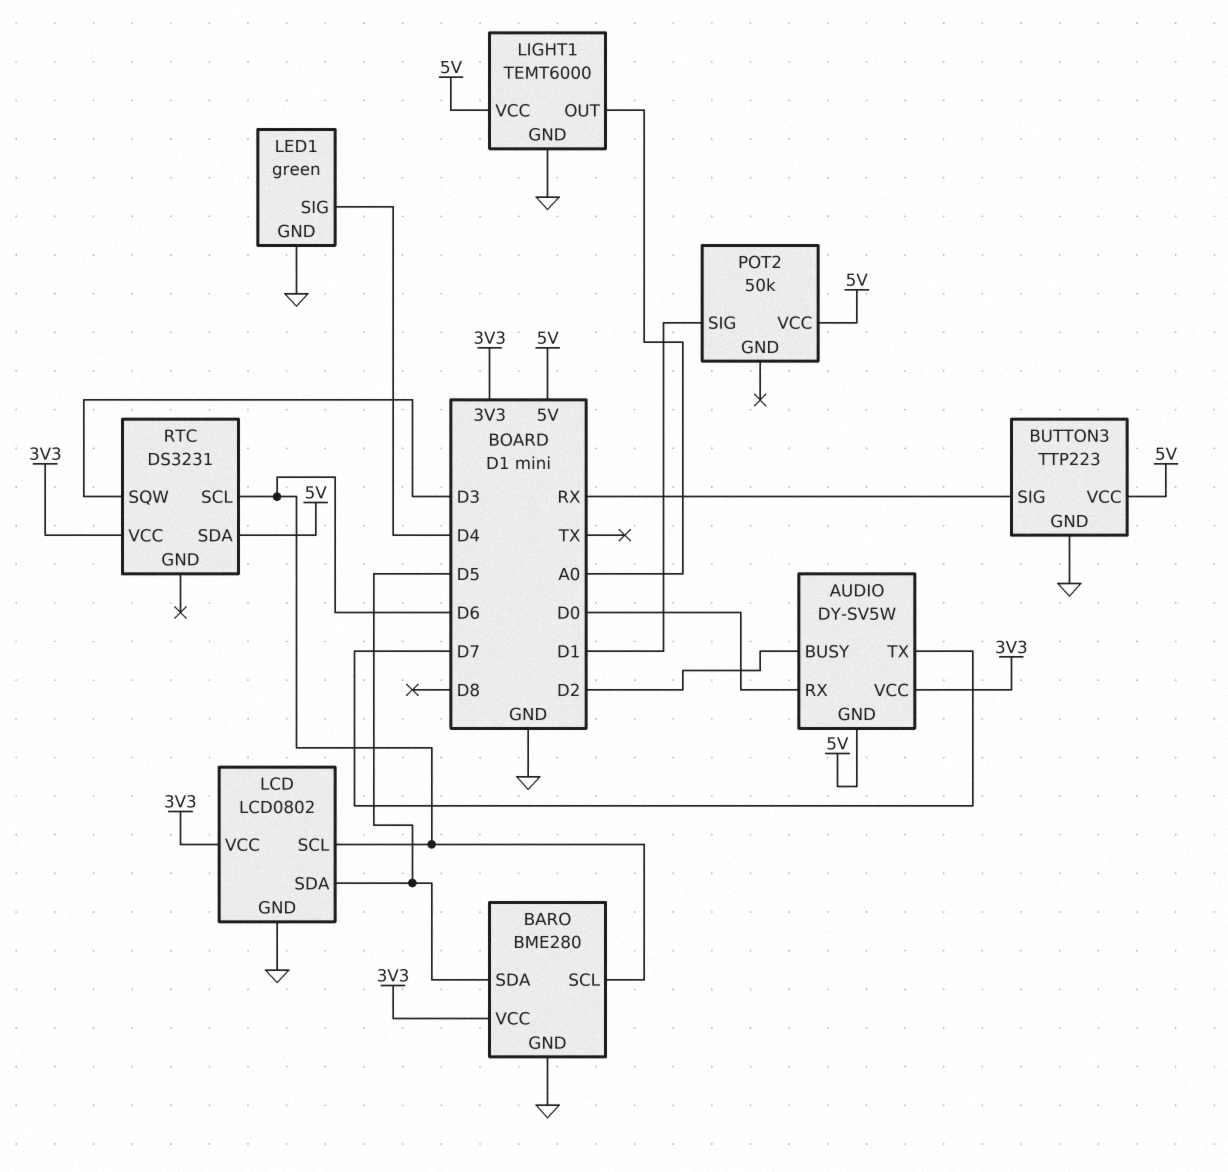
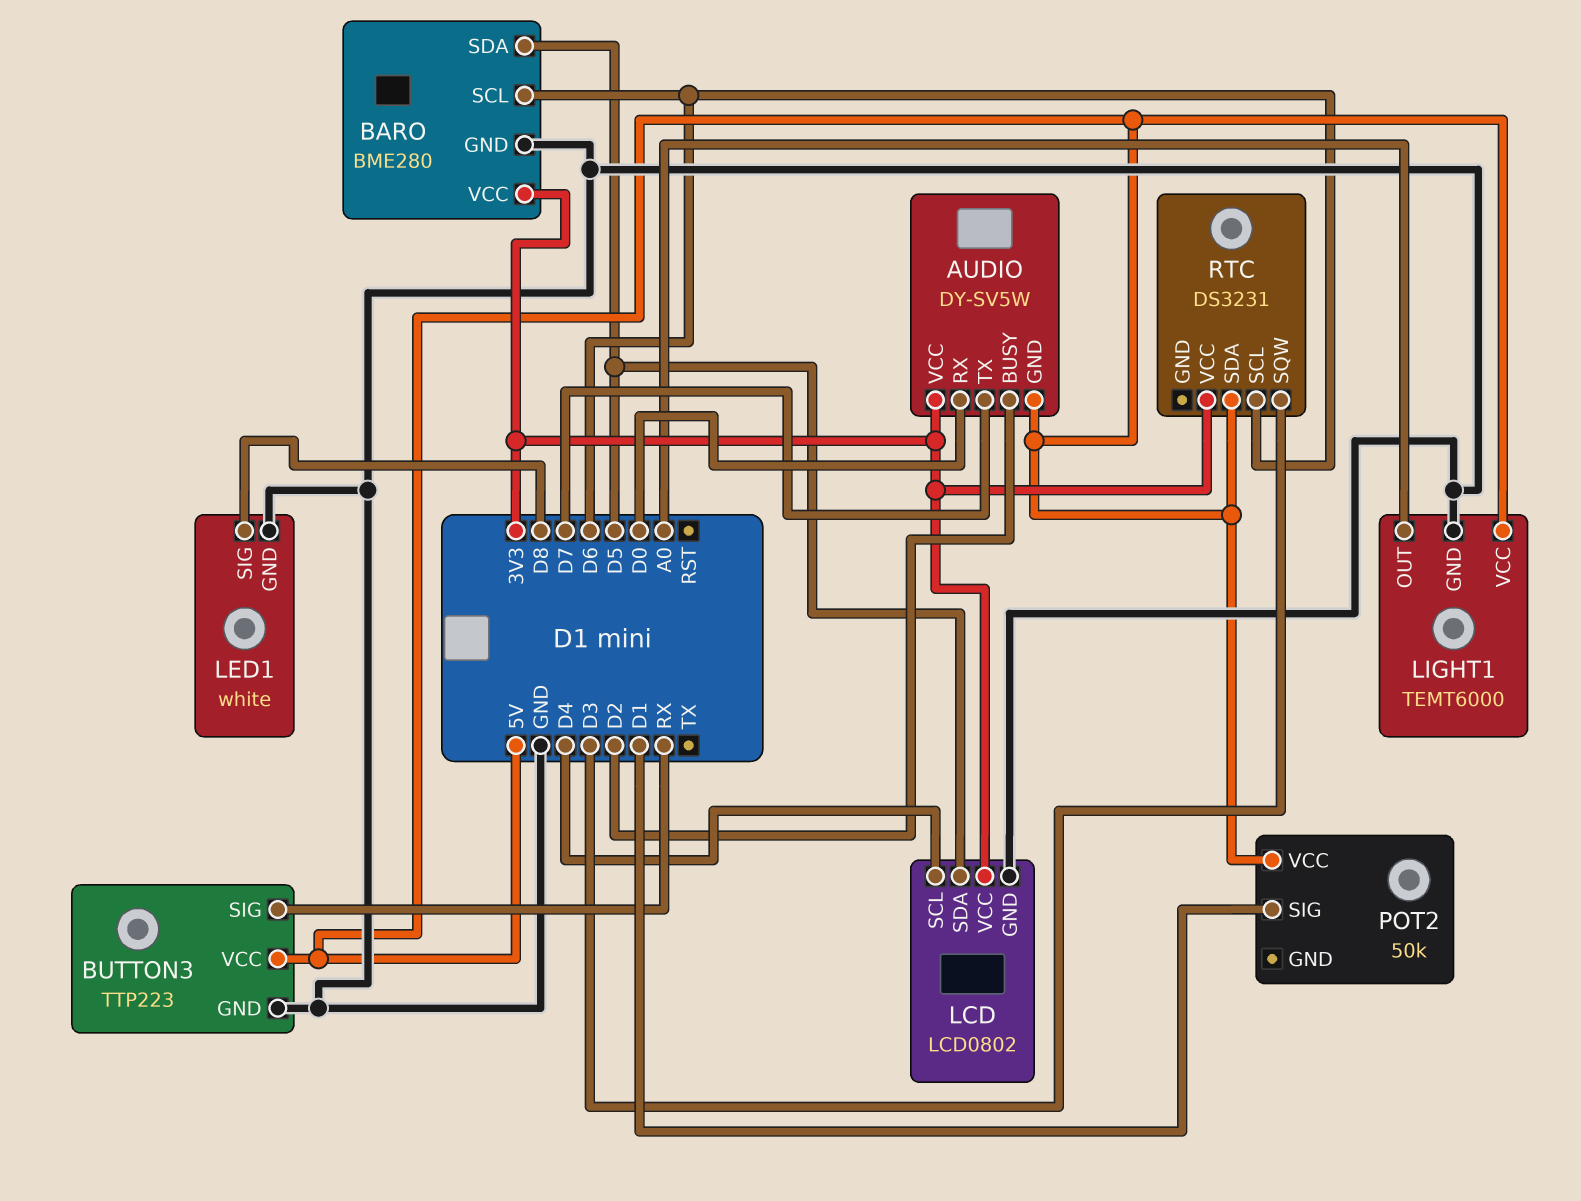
LCD pin SCL: D6 -> D4
LED1: green -> white
LED1 pin SIG: D4 -> D8

